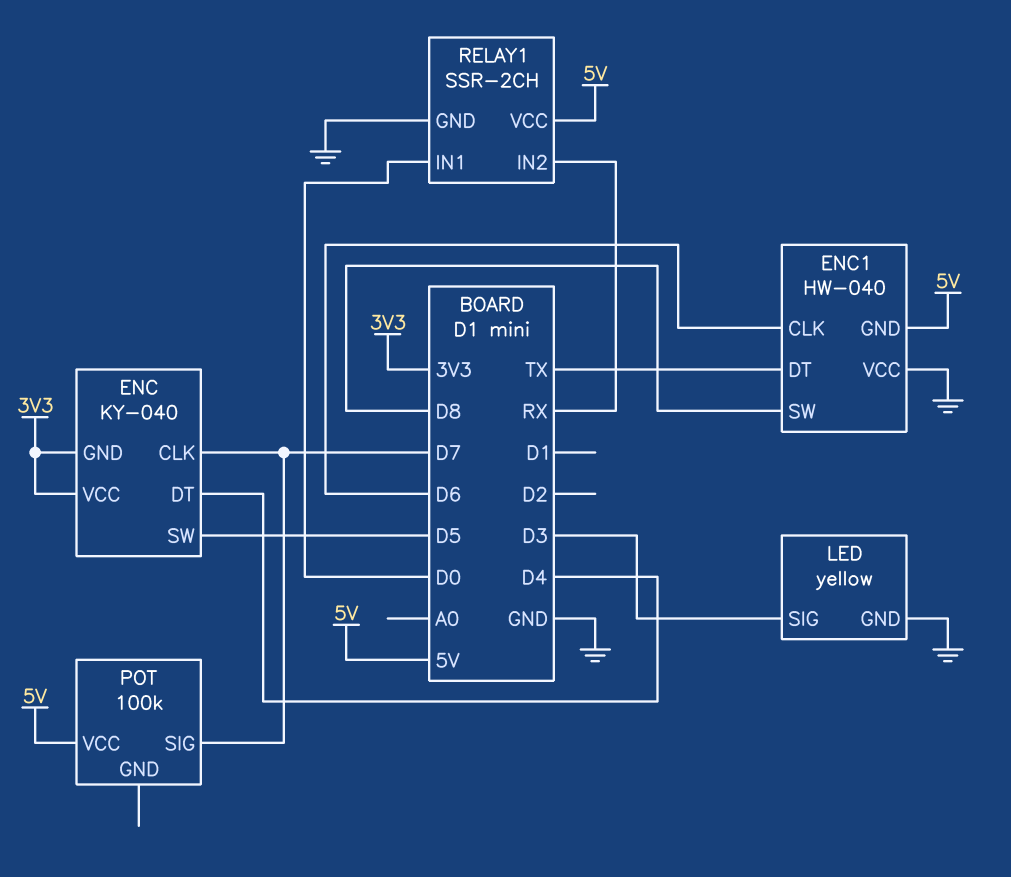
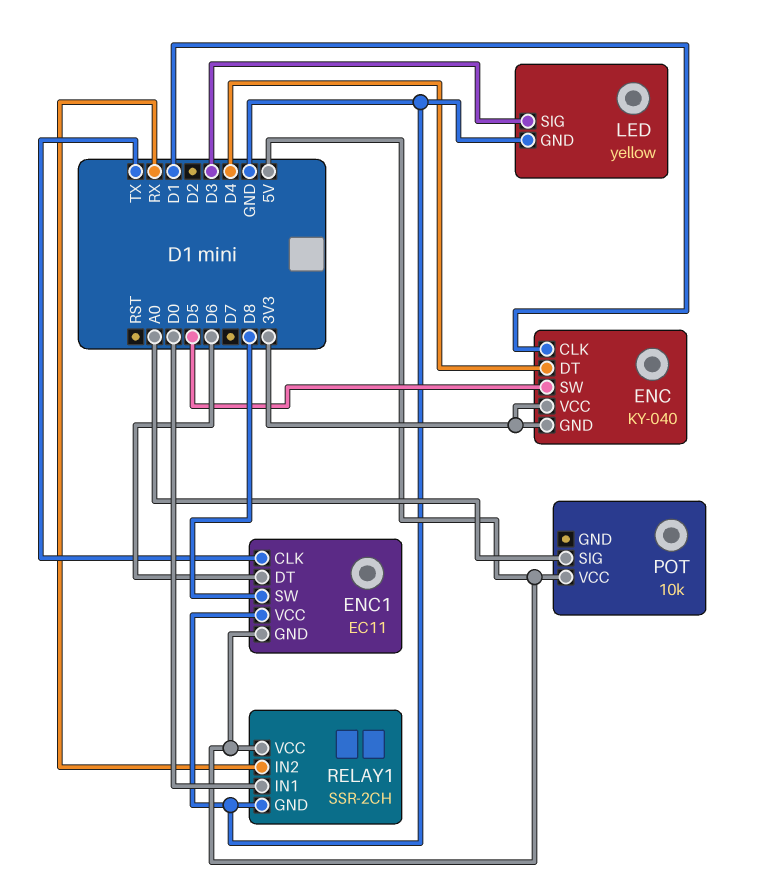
ENC pin CLK: D7 -> D1
ENC1: HW-040 -> EC11
ENC1 pin CLK: D6 -> TX
ENC1 pin DT: TX -> D6
POT: 100k -> 10k
POT pin SIG: D7 -> A0

